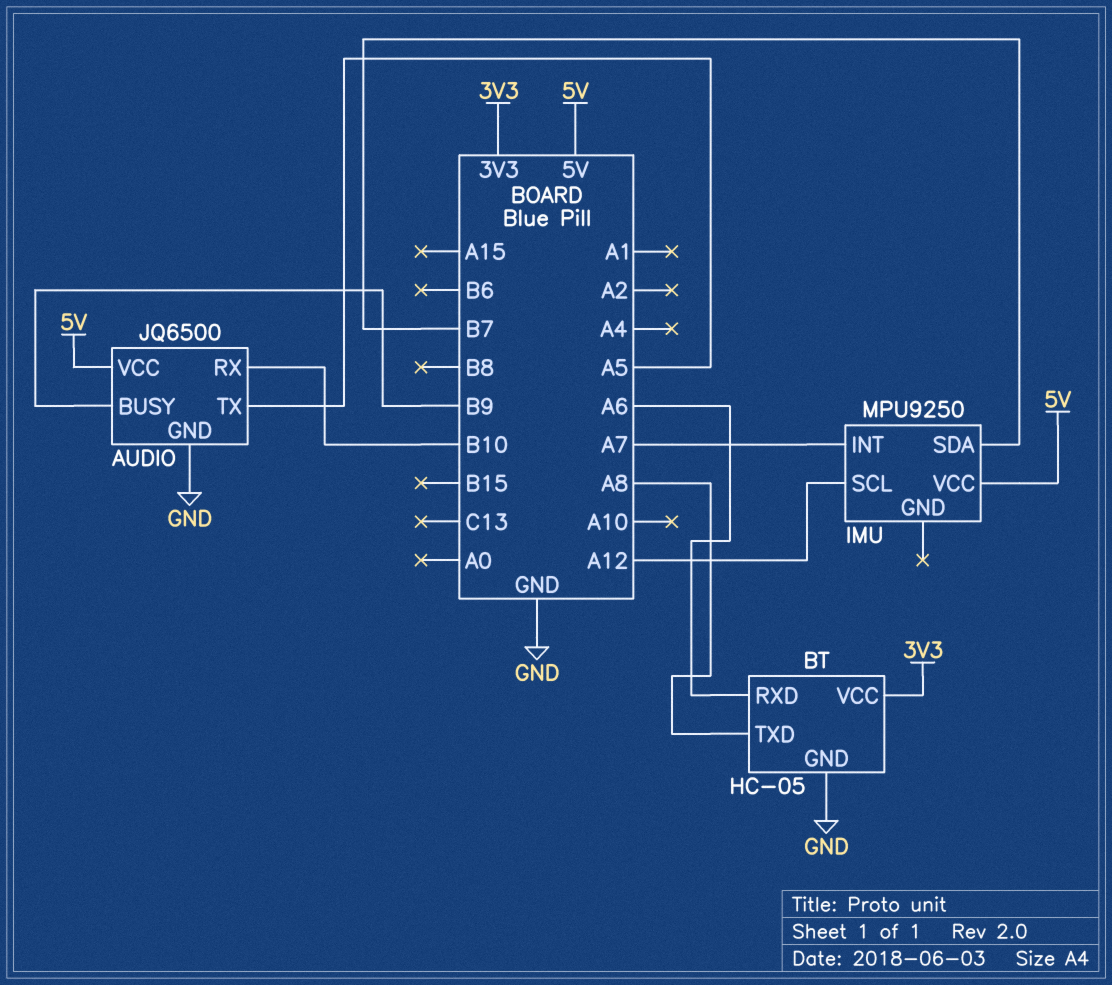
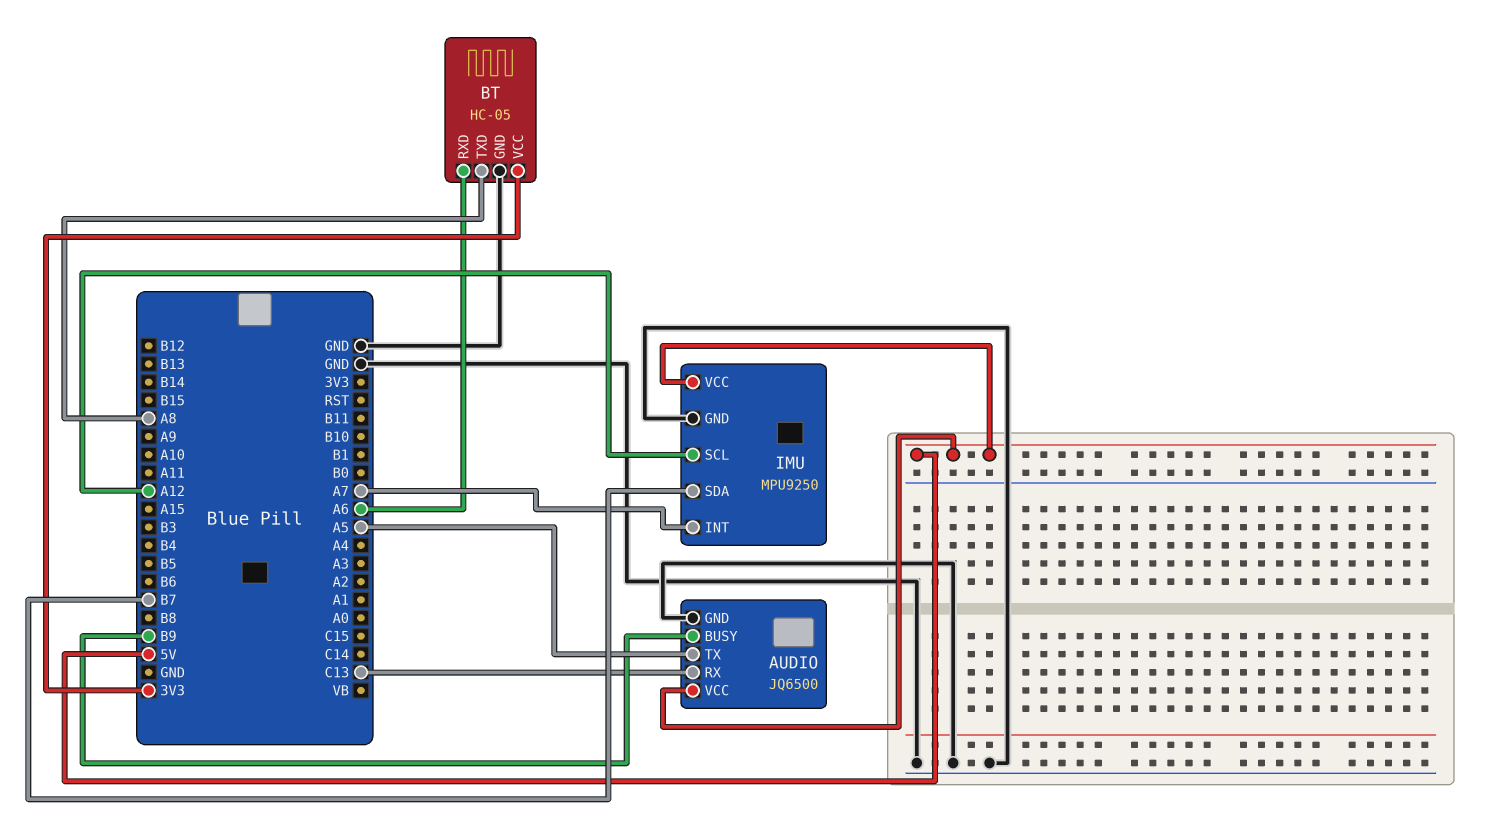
AUDIO pin RX: B10 -> C13
IMU pin GND: none -> GND

